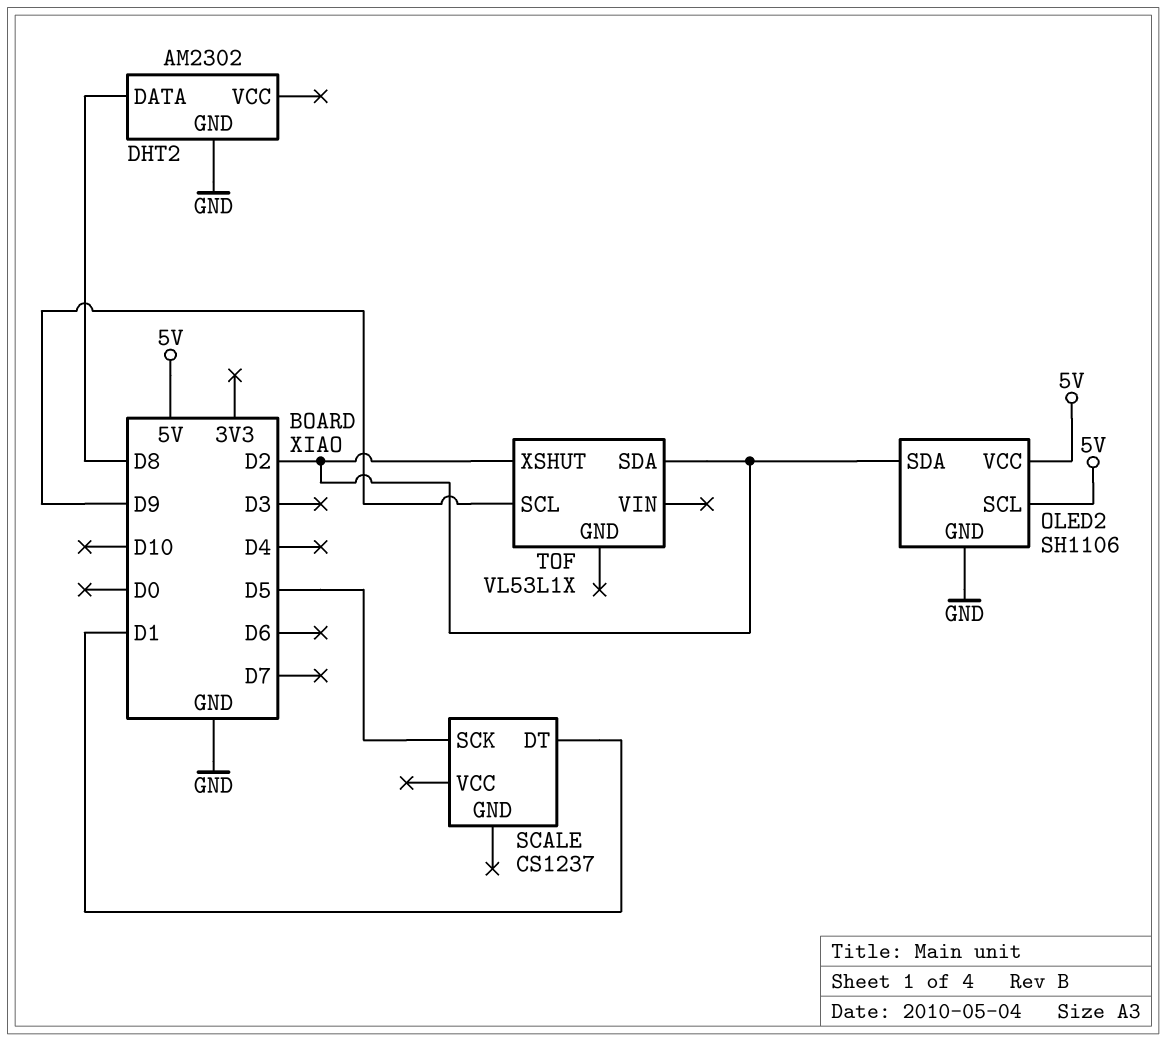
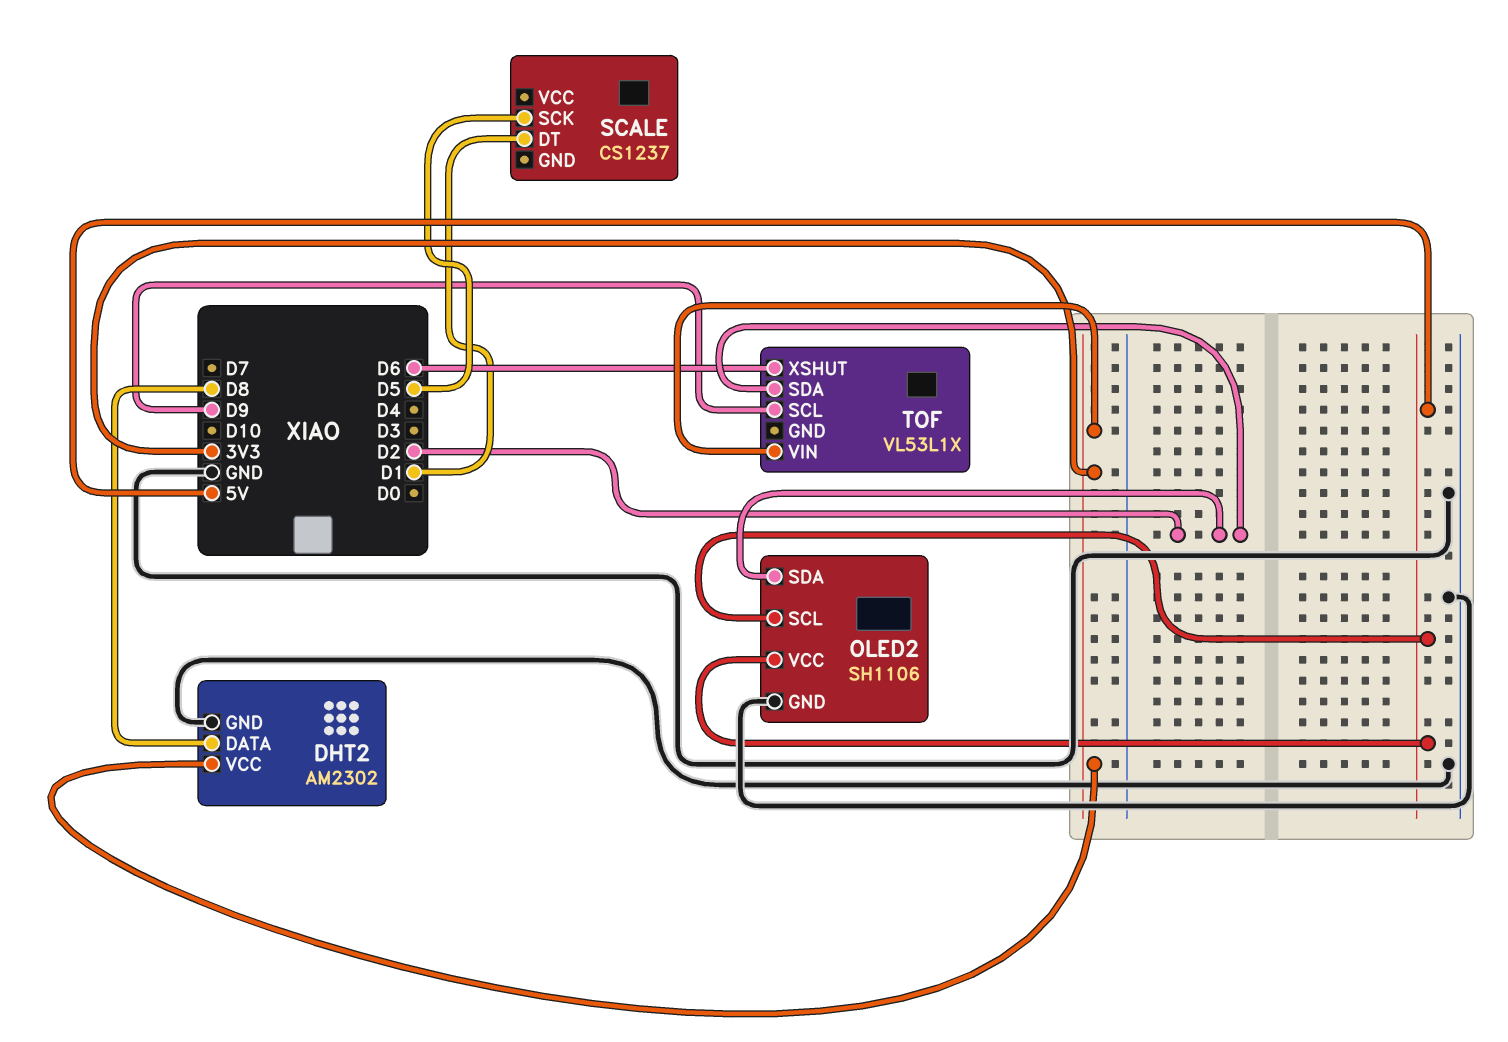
DHT2 pin VCC: none -> 3V3
TOF pin VIN: none -> 3V3
TOF pin XSHUT: D2 -> D6

